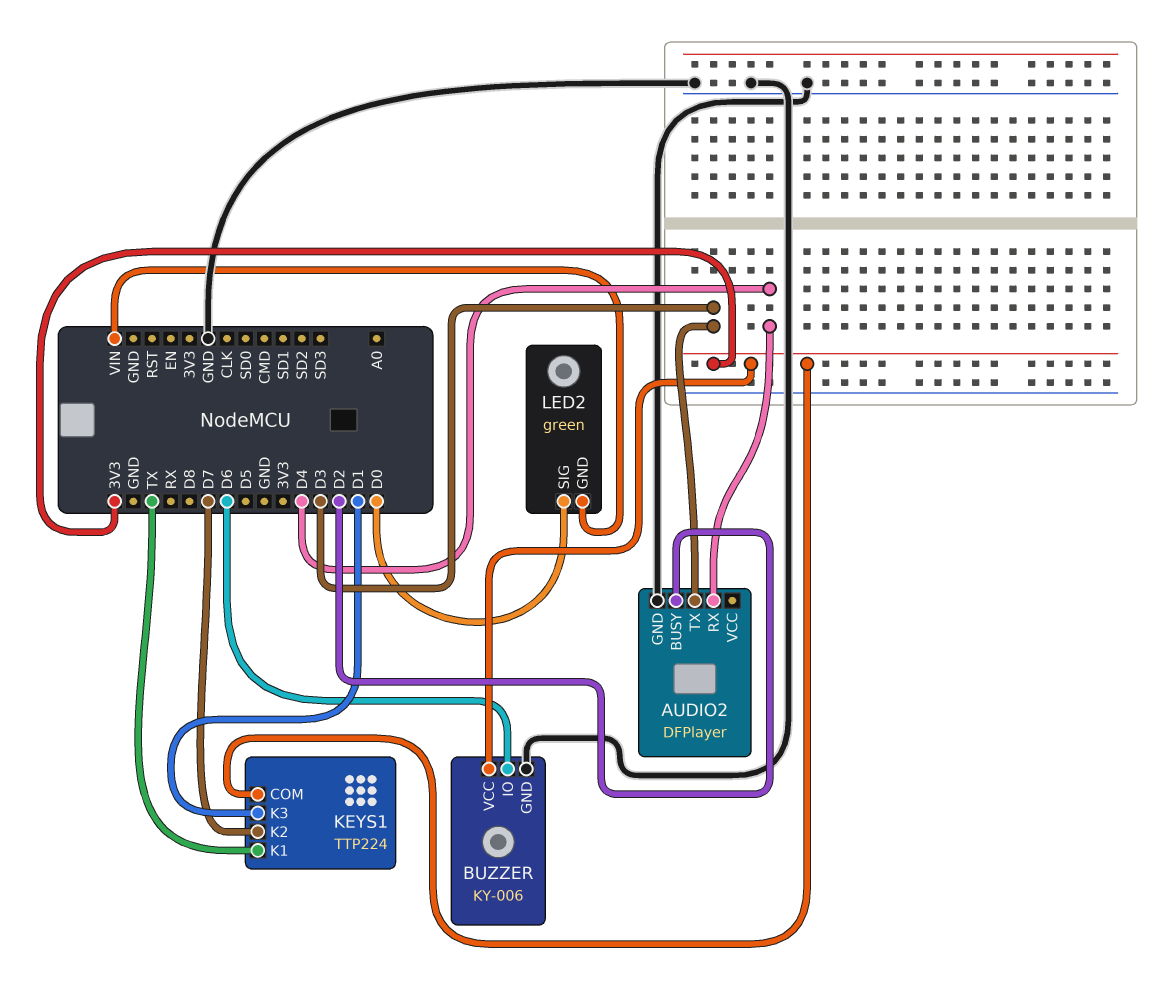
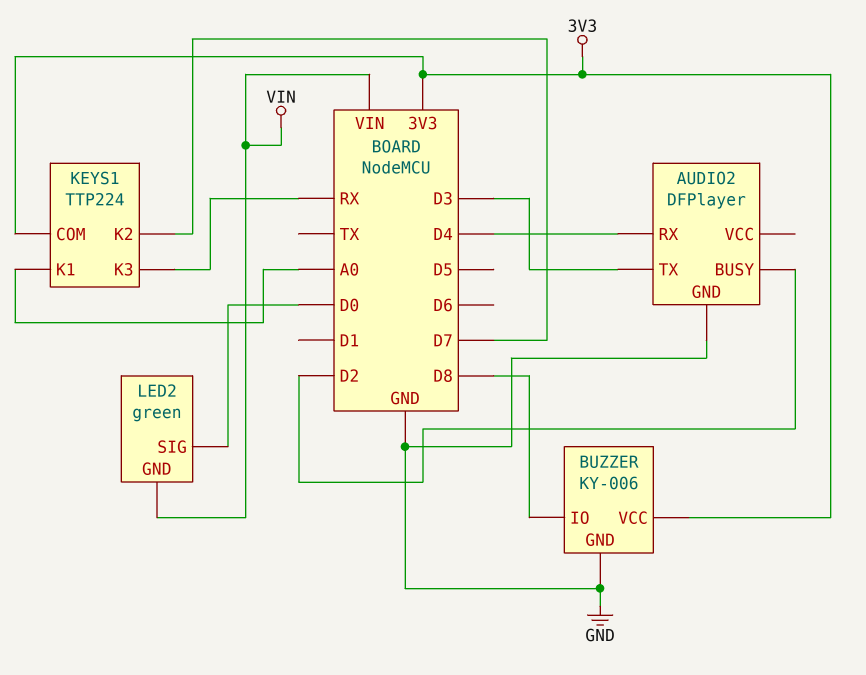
BUZZER pin IO: D6 -> D8
KEYS1 pin K1: TX -> A0
KEYS1 pin K3: D1 -> RX

